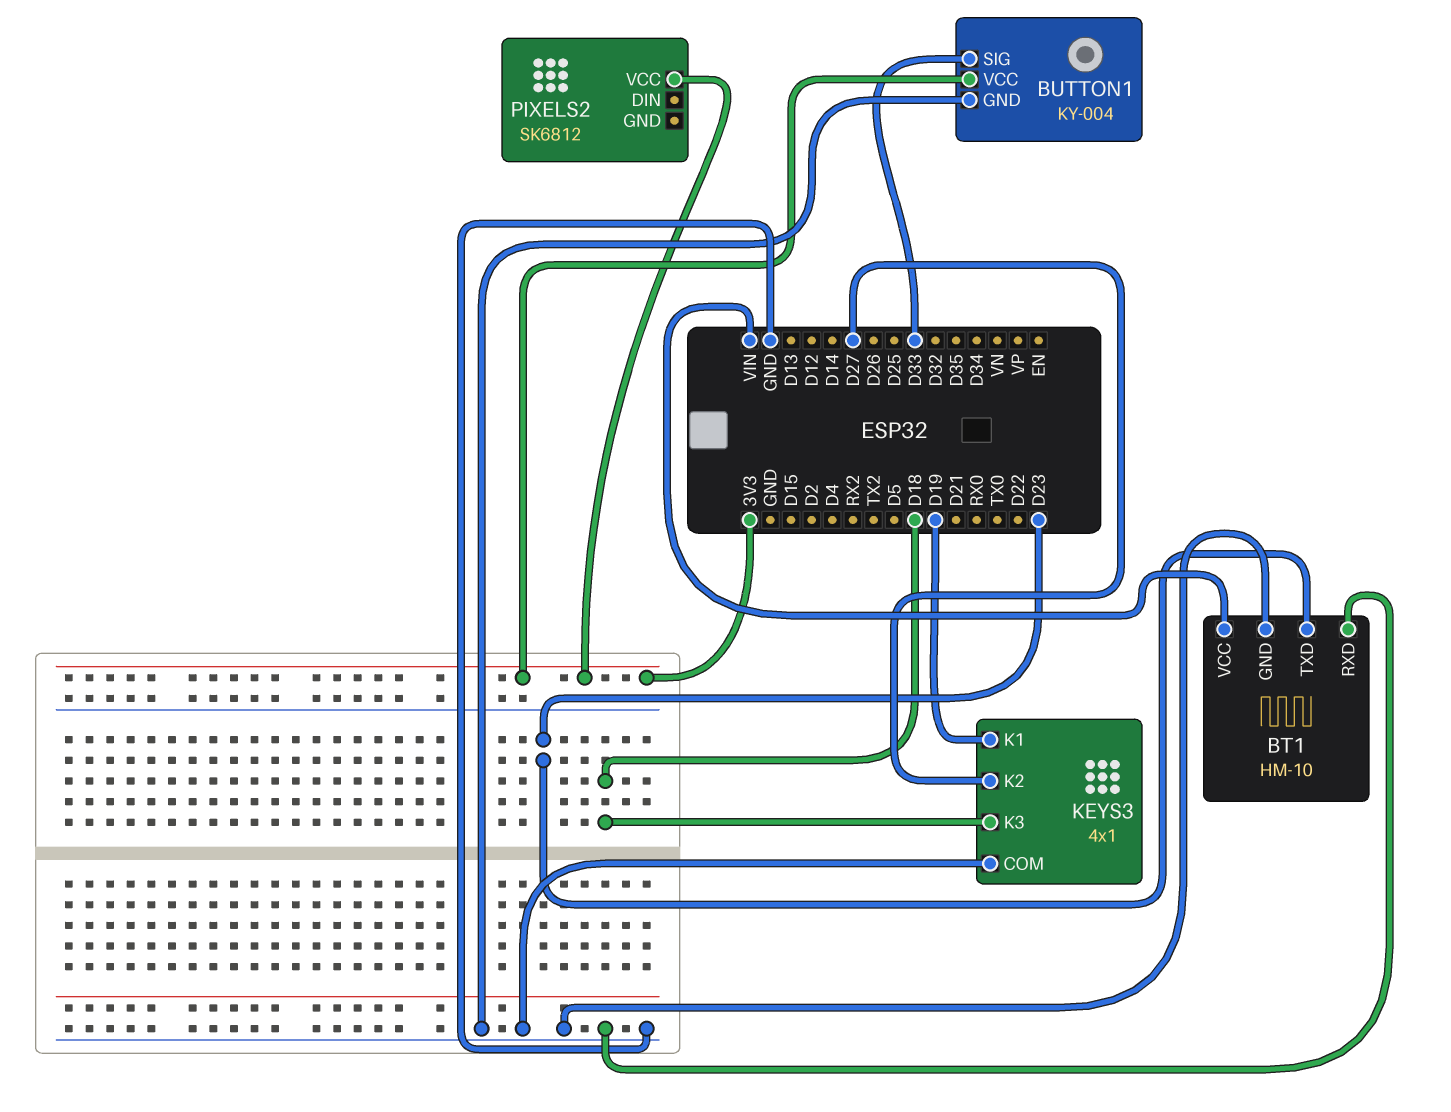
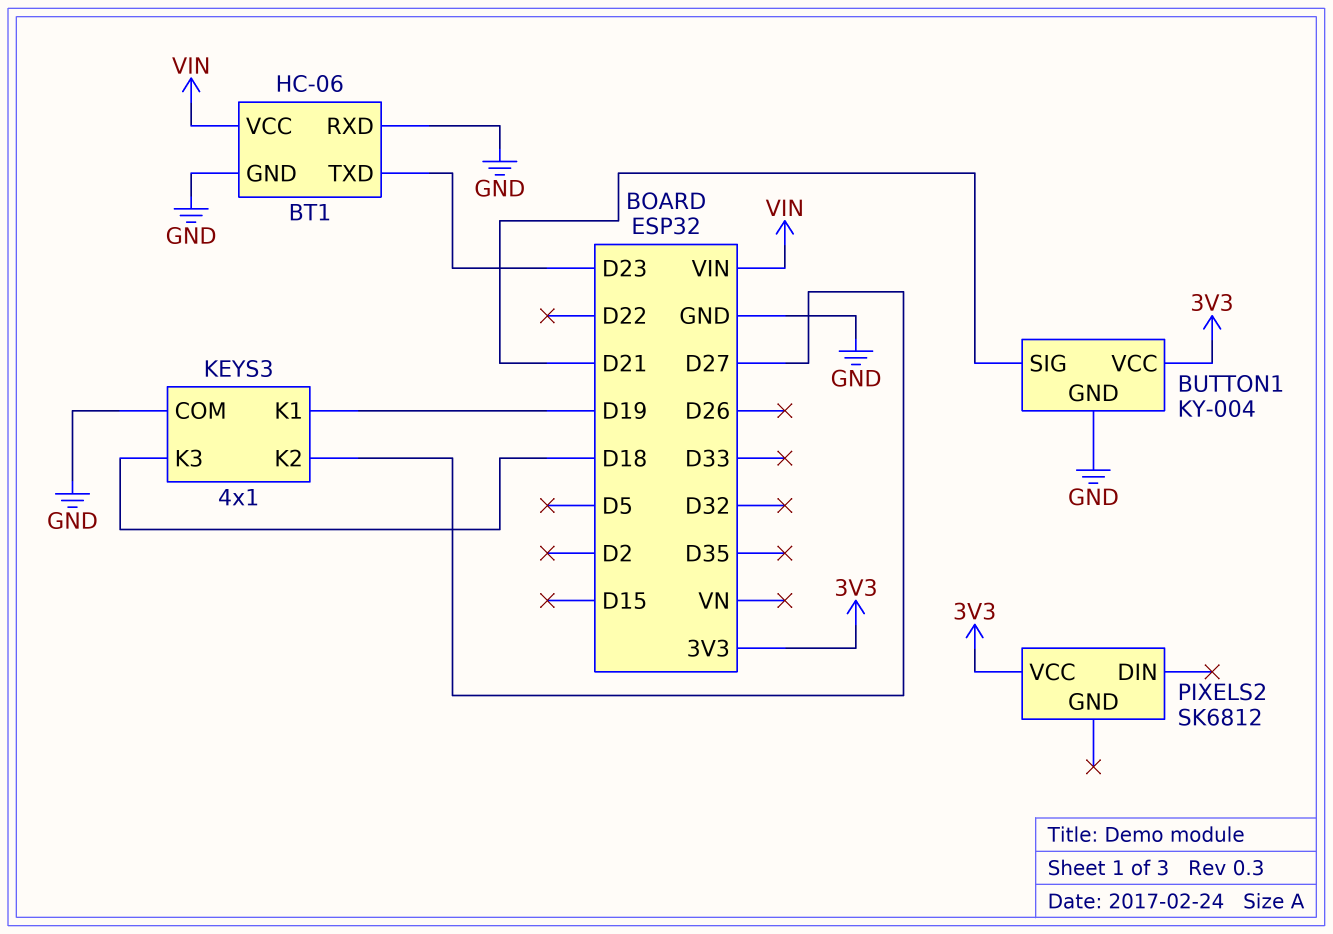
BT1: HM-10 -> HC-06
BUTTON1 pin SIG: D33 -> D21

